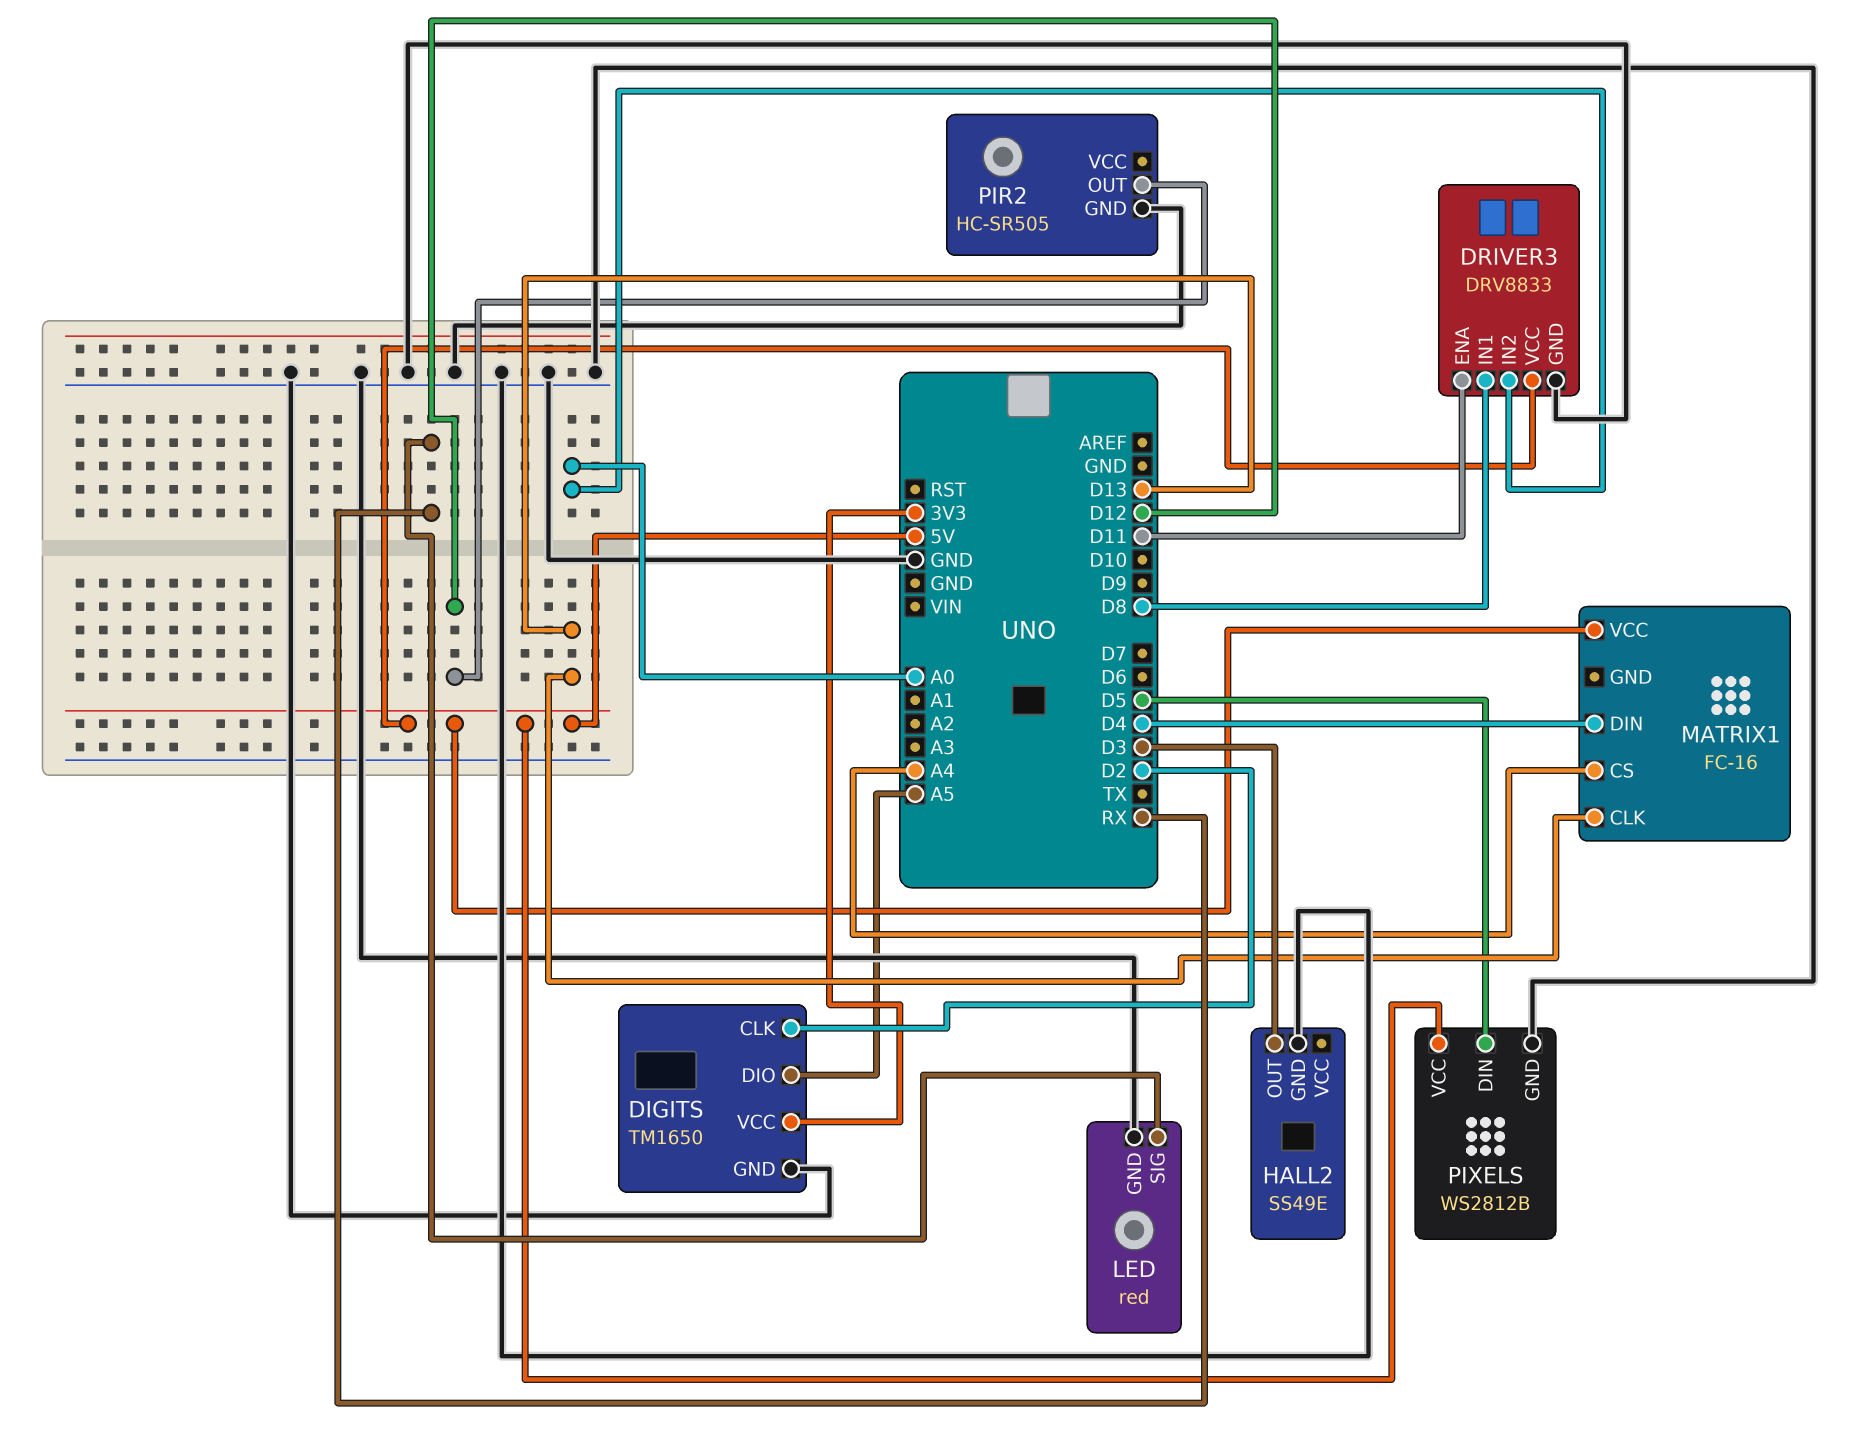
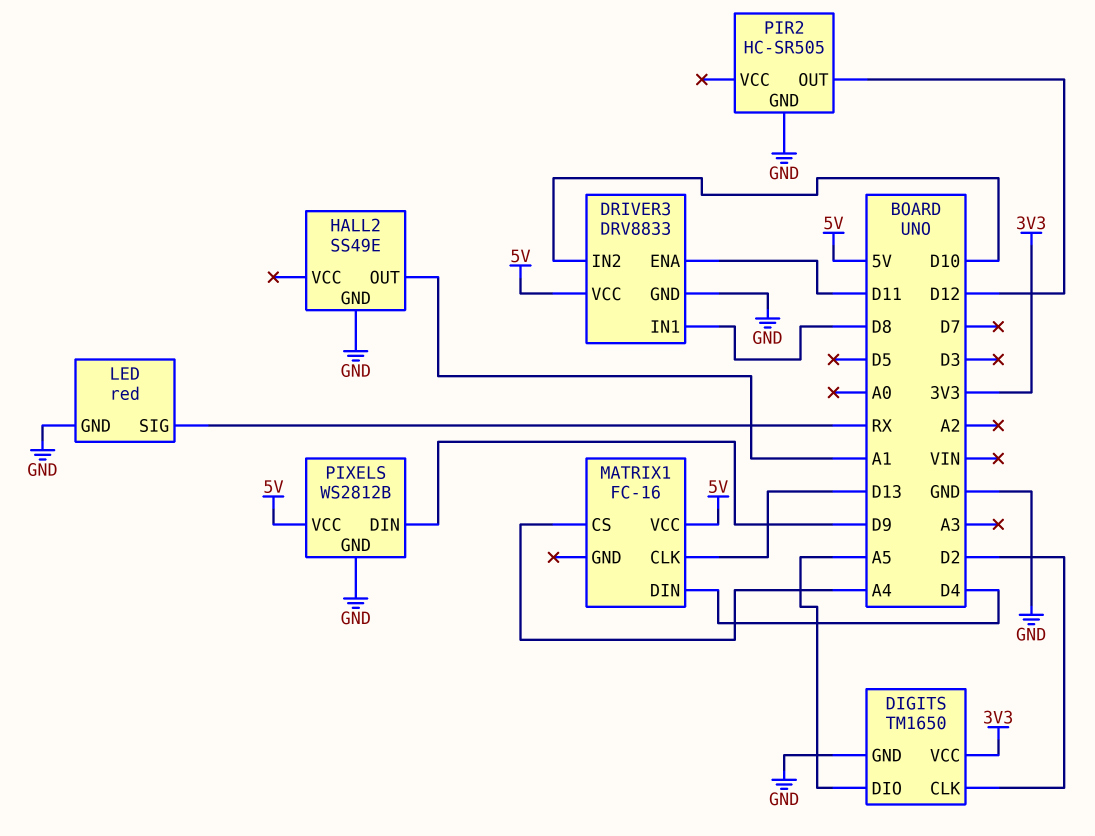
DRIVER3 pin IN2: A0 -> D10
HALL2 pin OUT: D3 -> A1
PIXELS pin DIN: D5 -> D9

